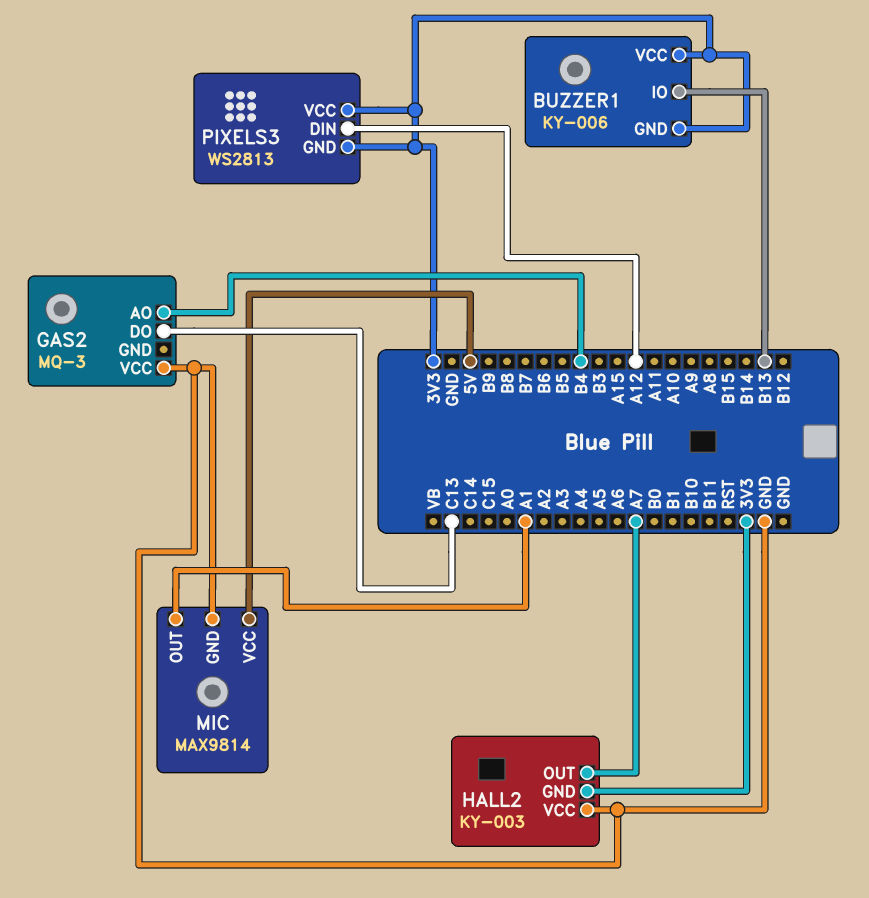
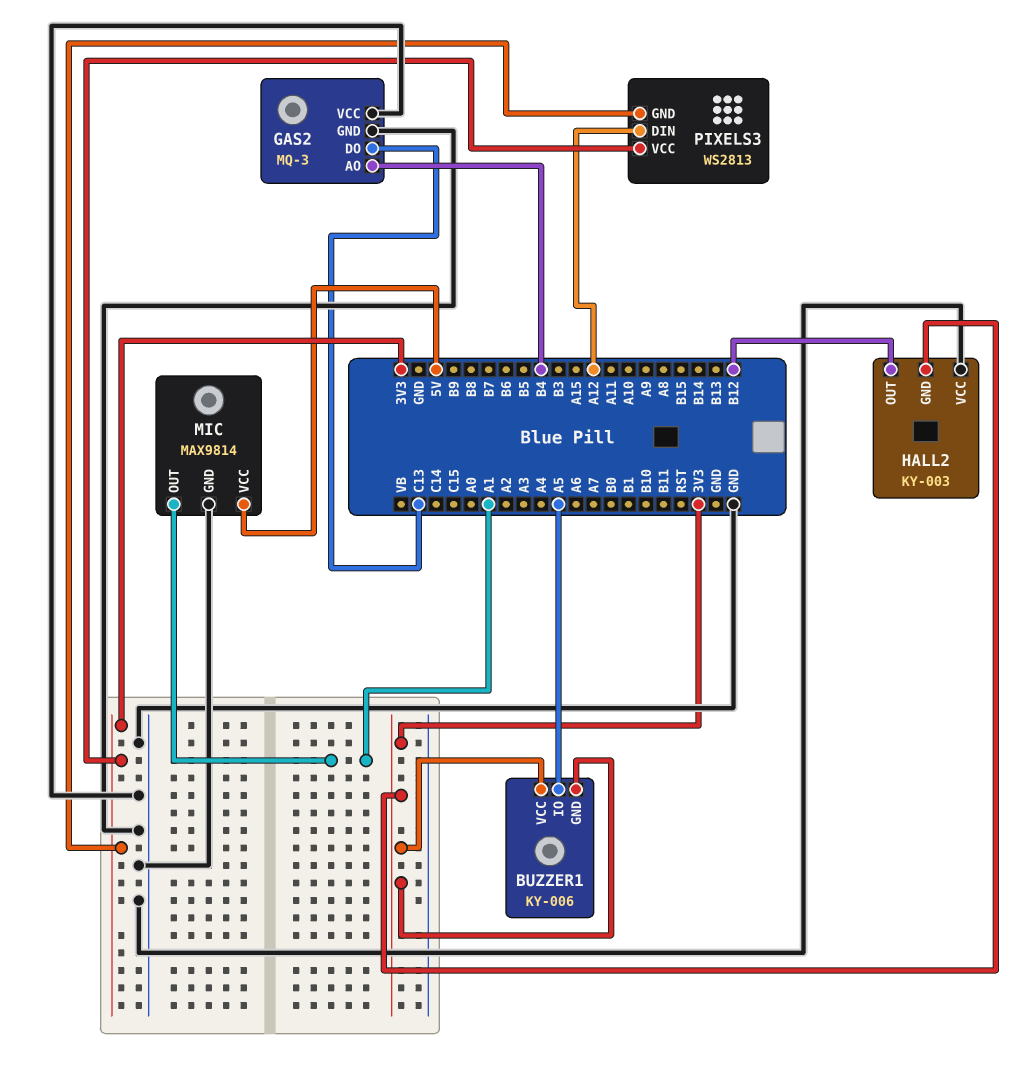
BUZZER1 pin IO: B13 -> A5
GAS2 pin GND: none -> GND
HALL2 pin OUT: A7 -> B12

